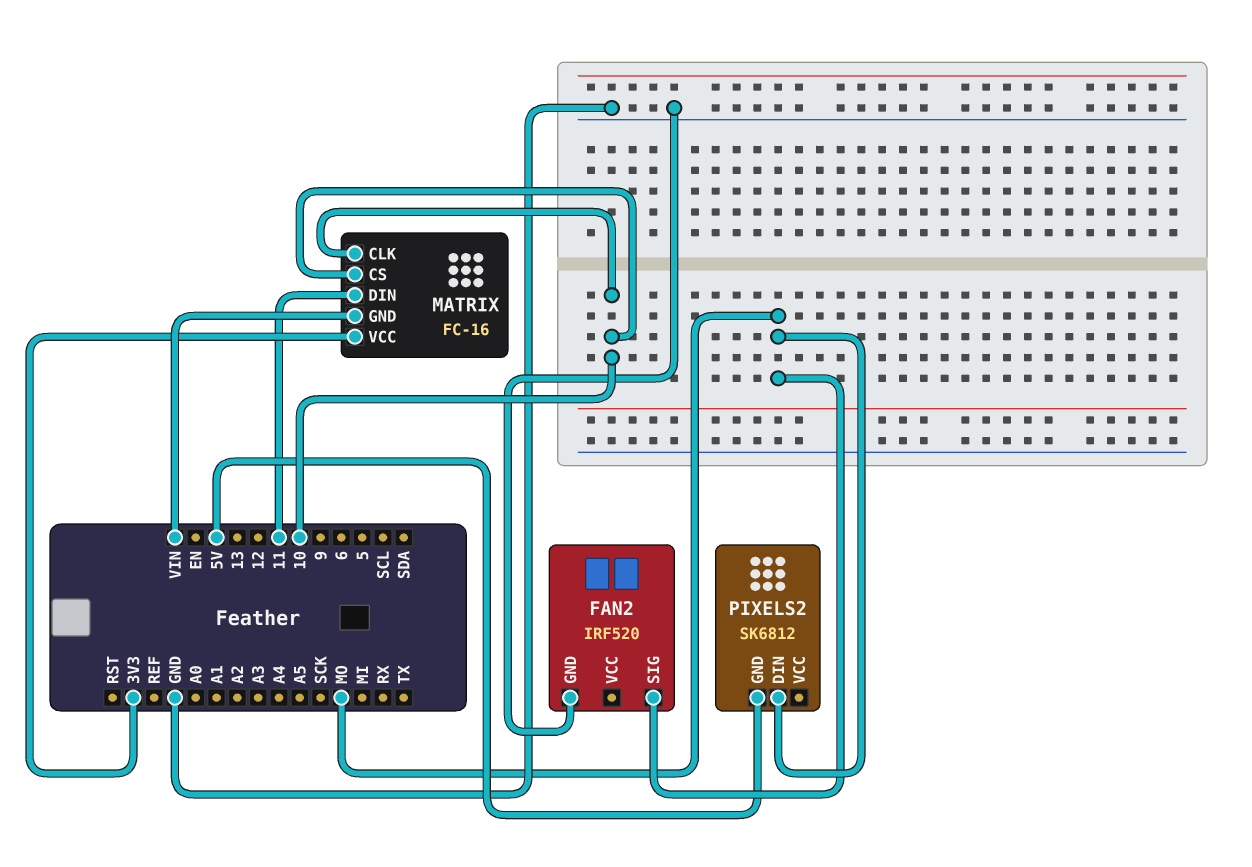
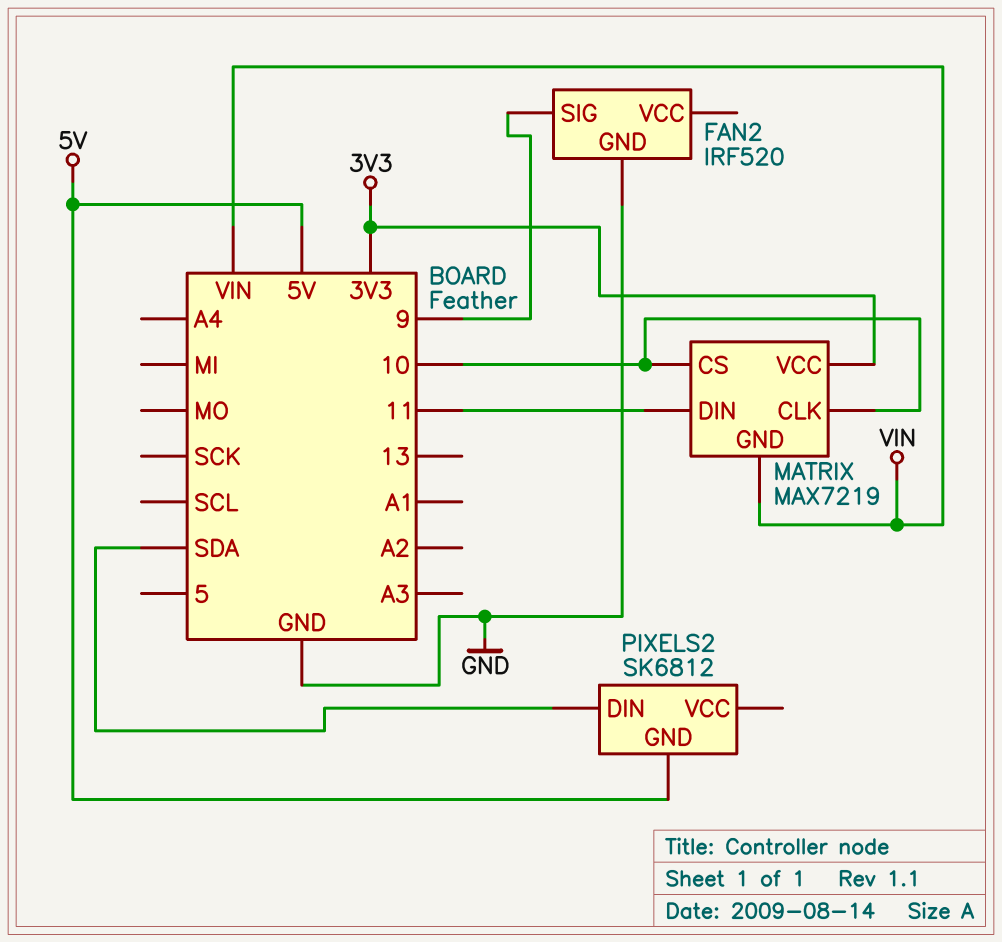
FAN2 pin SIG: MO -> 9
MATRIX: FC-16 -> MAX7219
PIXELS2 pin DIN: MO -> SDA

